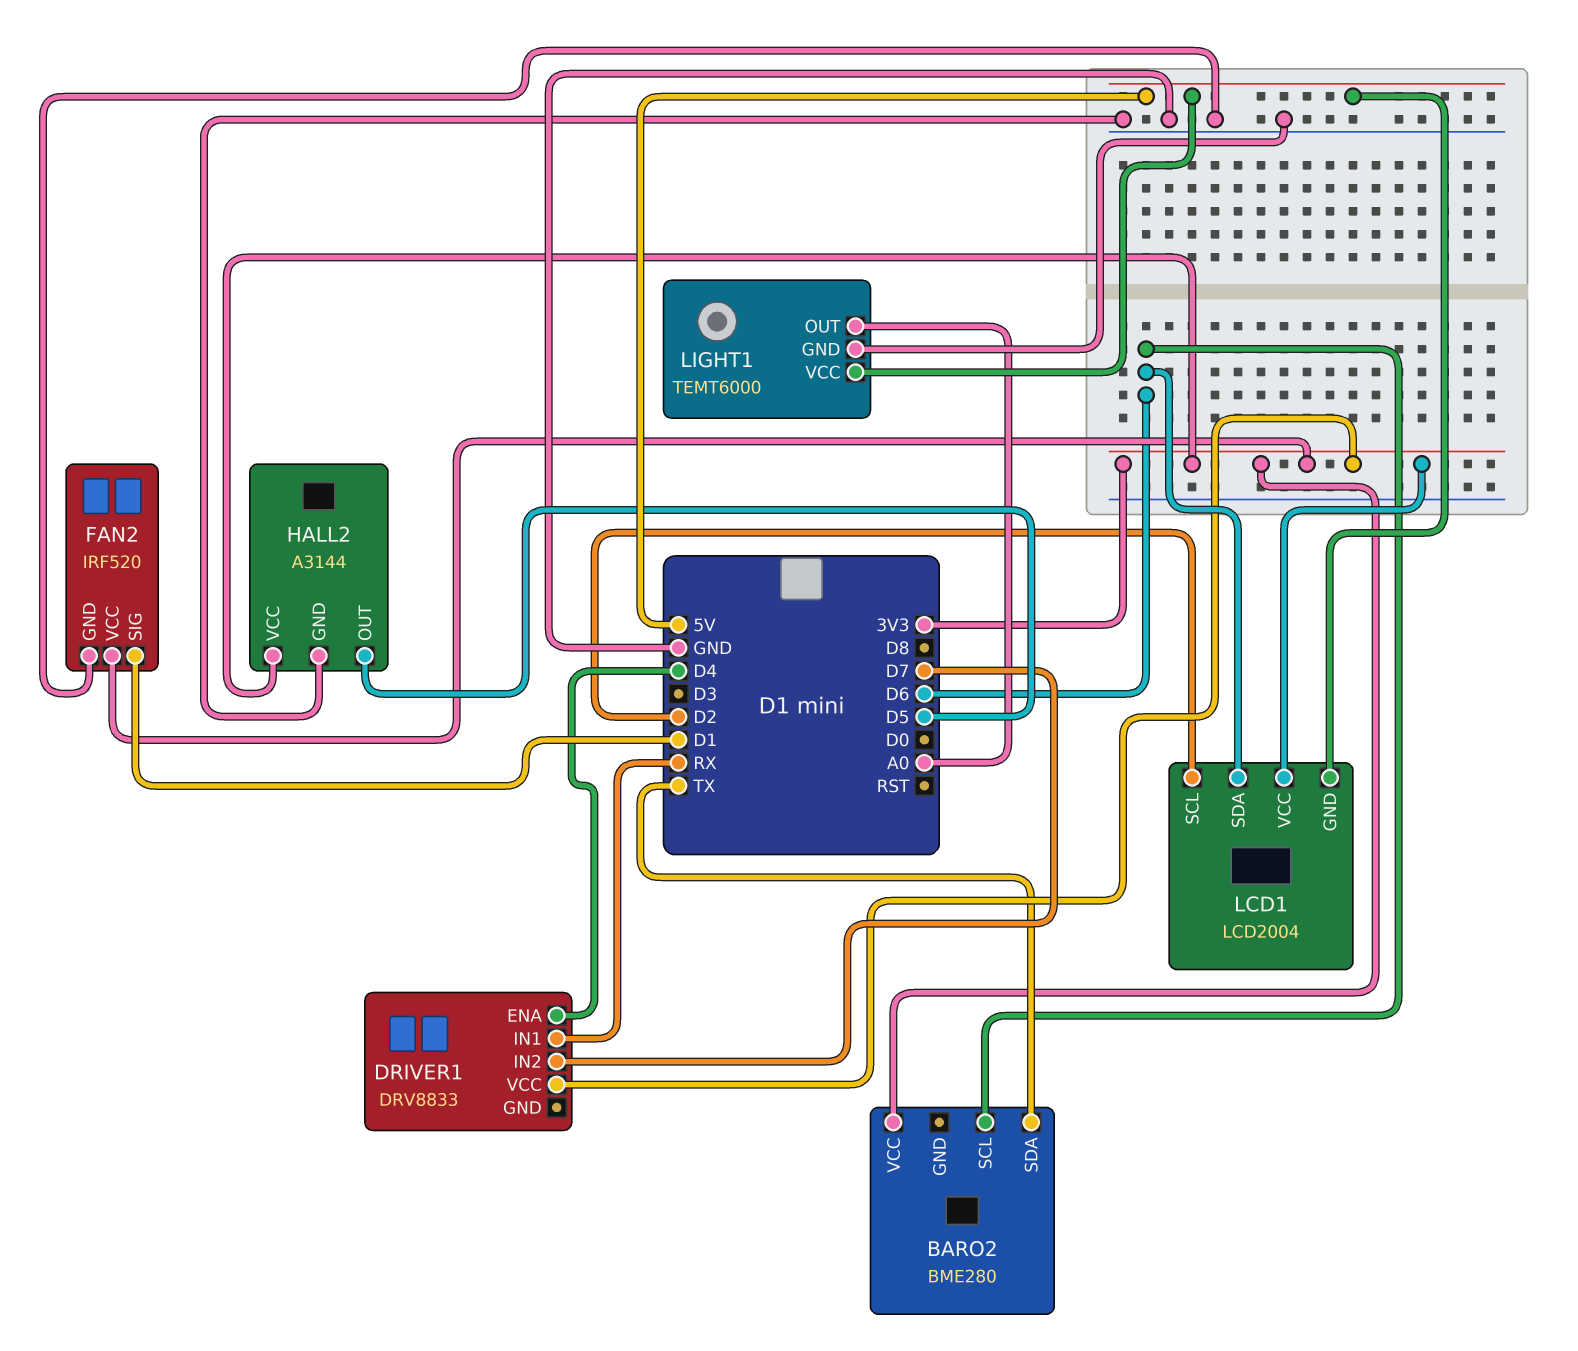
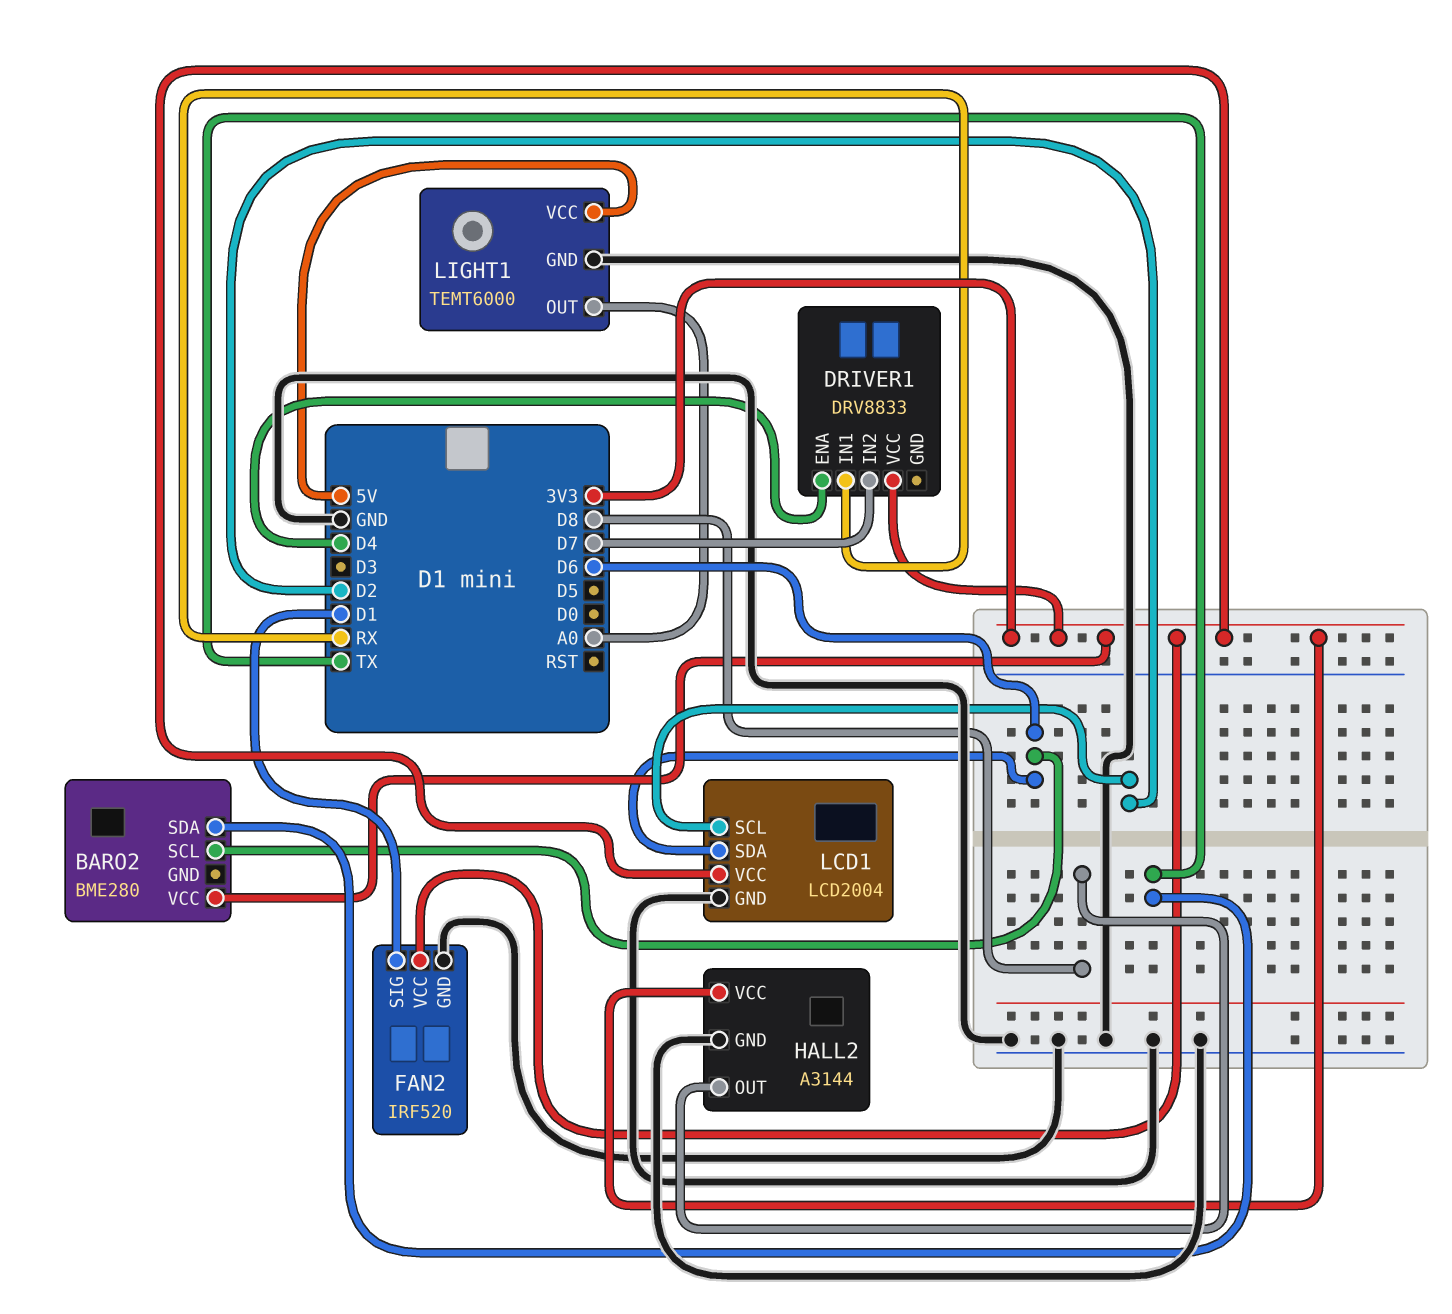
HALL2 pin OUT: D5 -> D8
LCD1 pin GND: 5V -> GND

